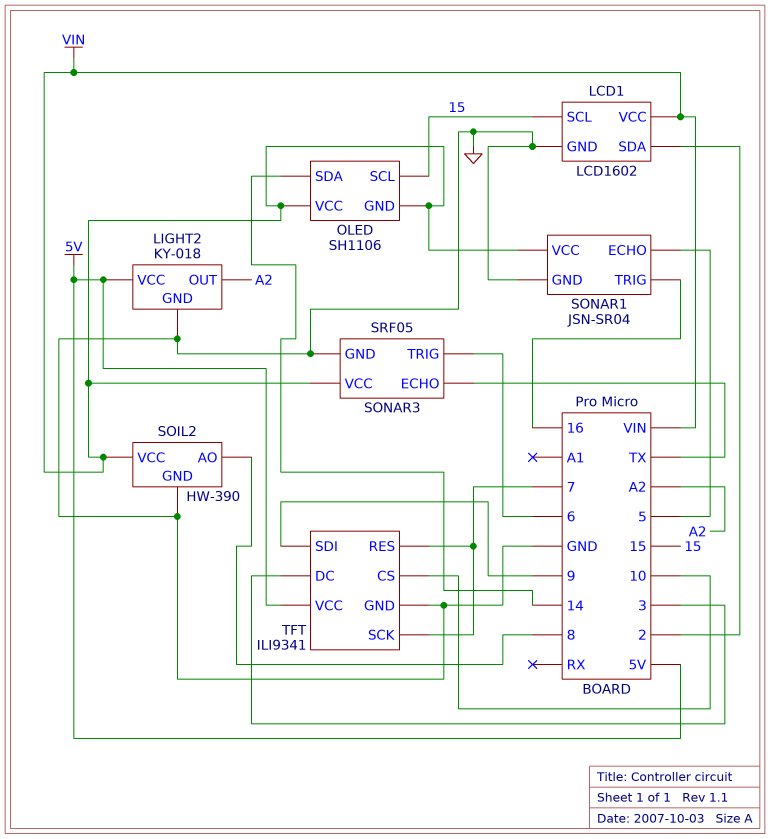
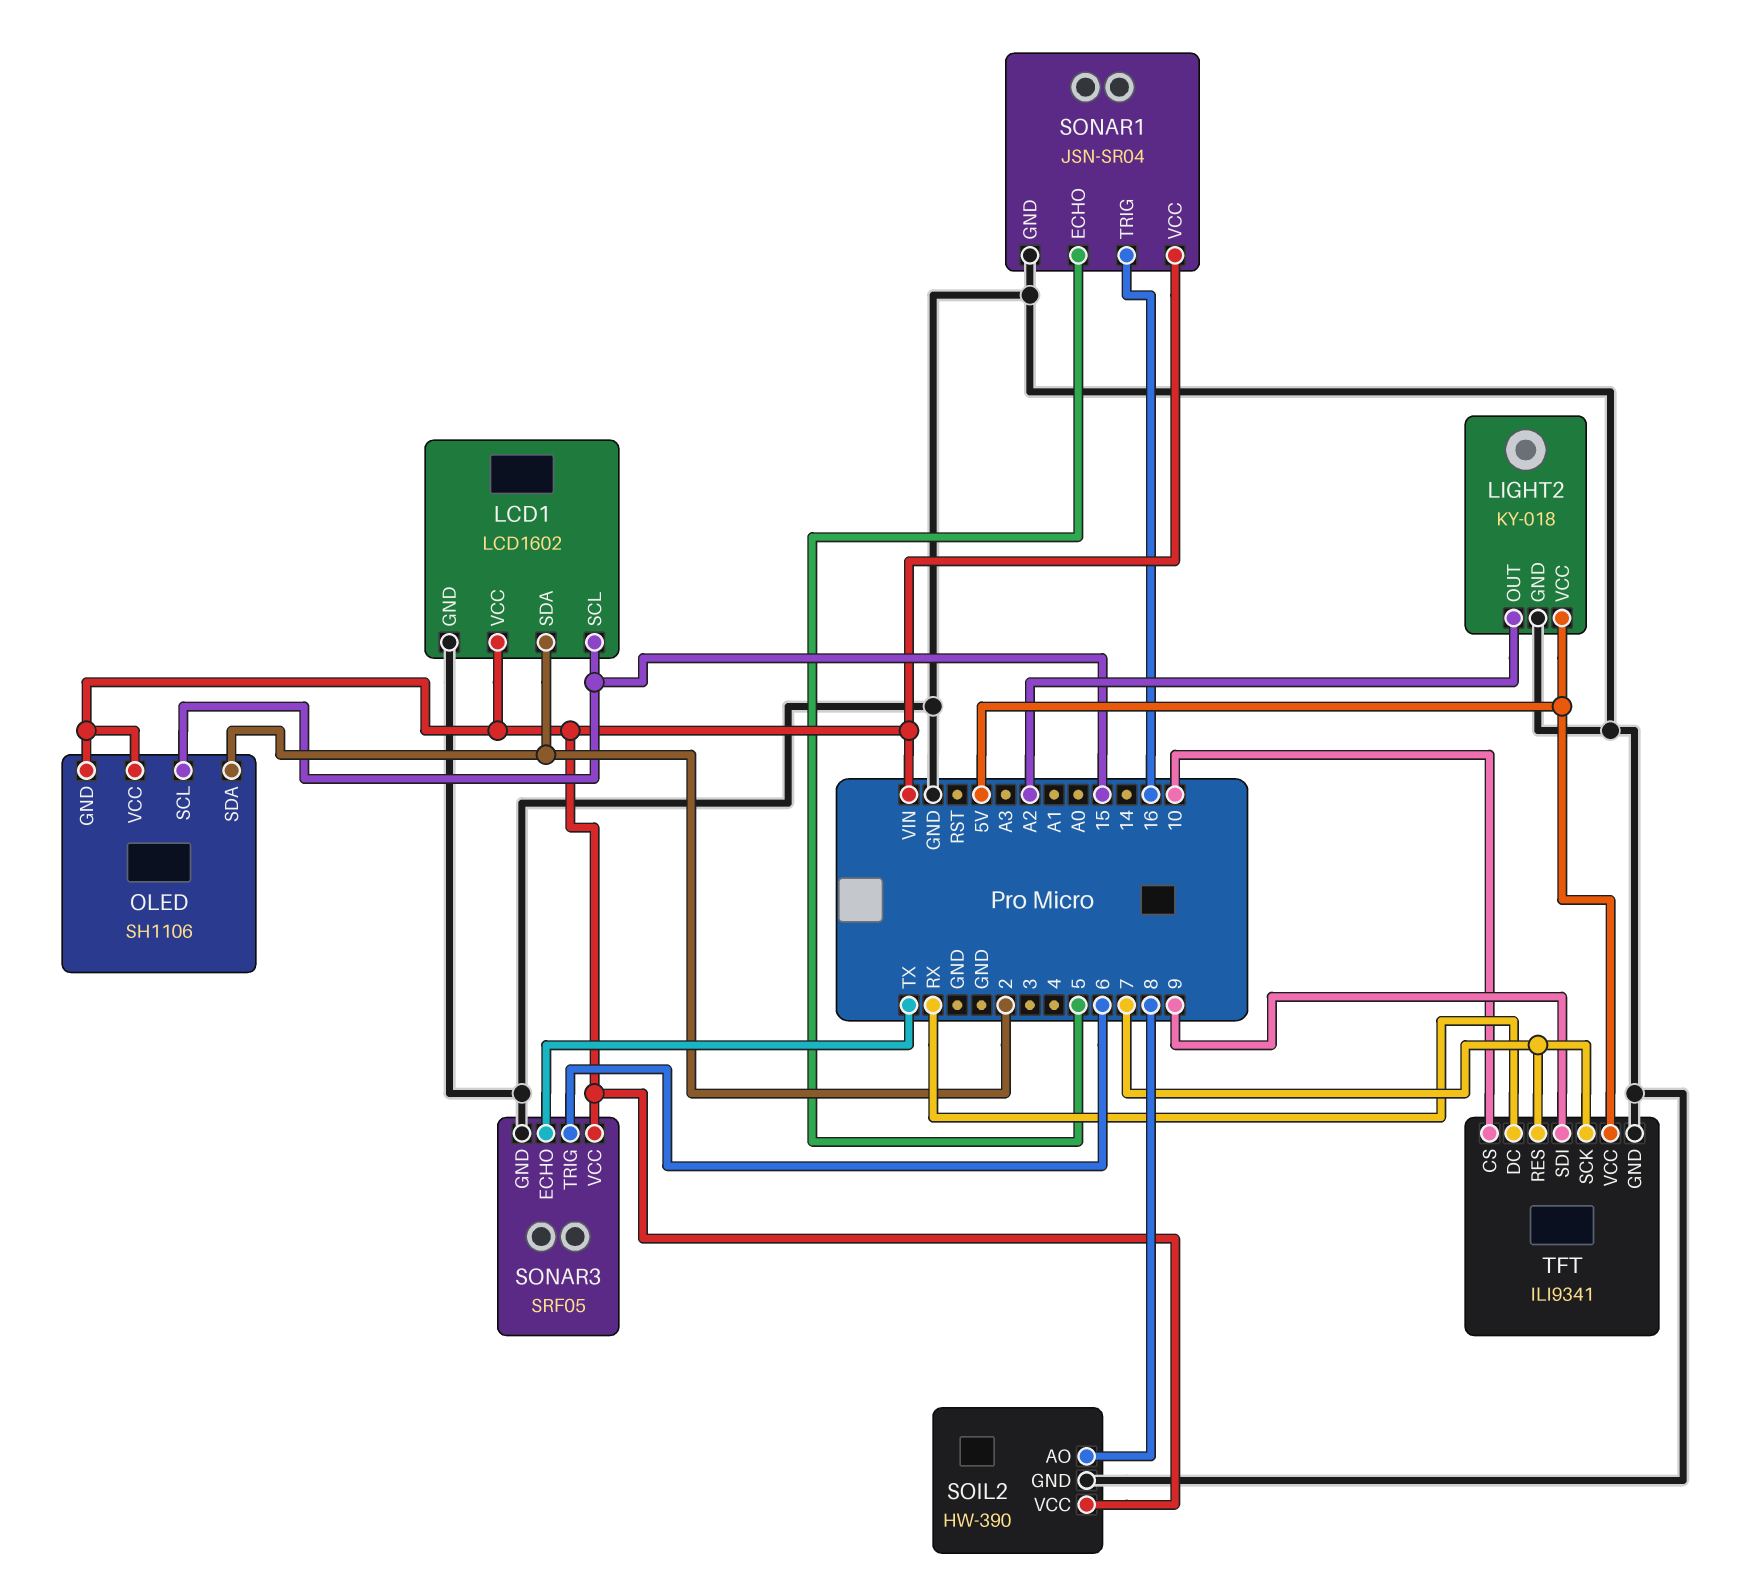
OLED pin SDA: 14 -> 2
TFT pin DC: 3 -> RX

